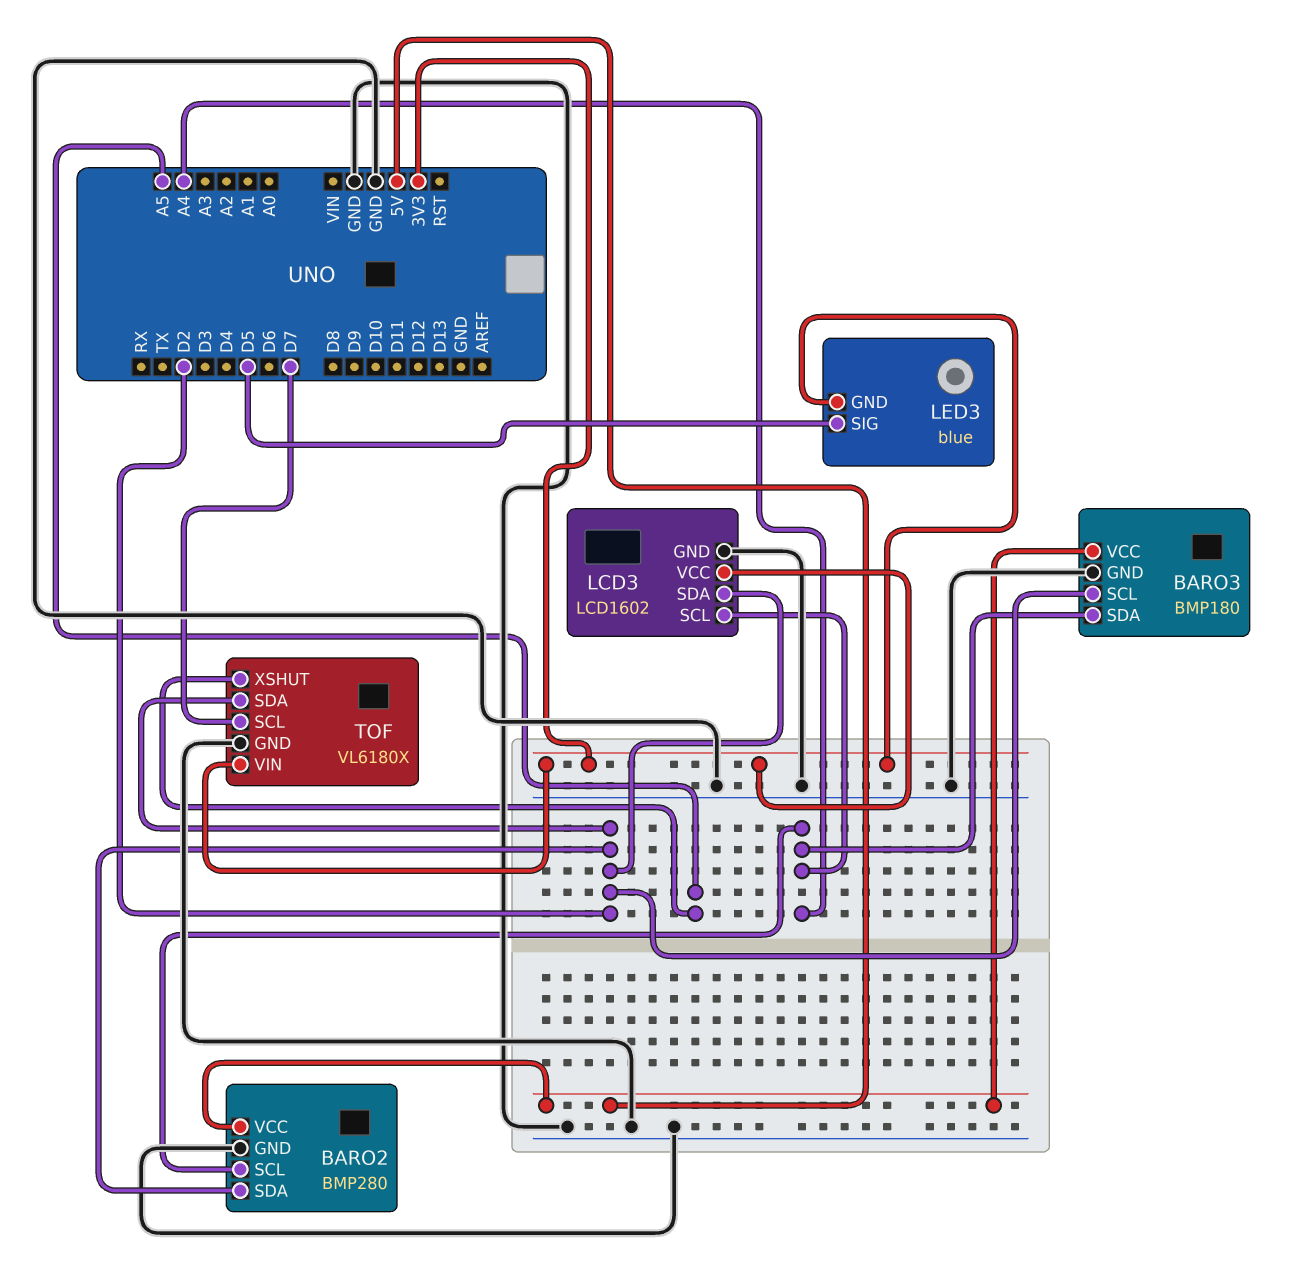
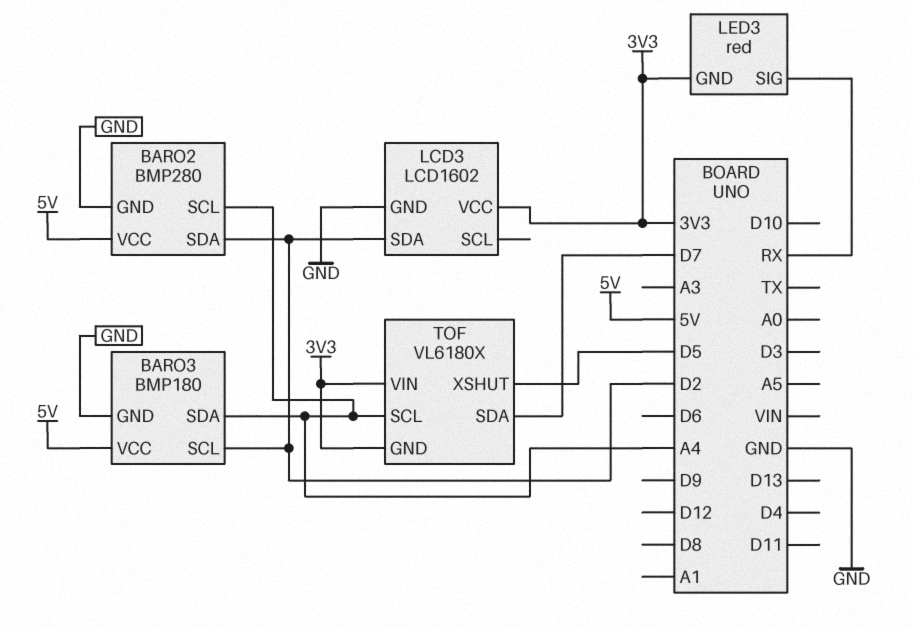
LCD3 pin SCL: A4 -> none
LED3: blue -> red
LED3 pin SIG: D5 -> RX
TOF pin GND: GND -> 3V3
TOF pin SCL: D7 -> A4
TOF pin SDA: D2 -> D7
TOF pin XSHUT: A5 -> D5

